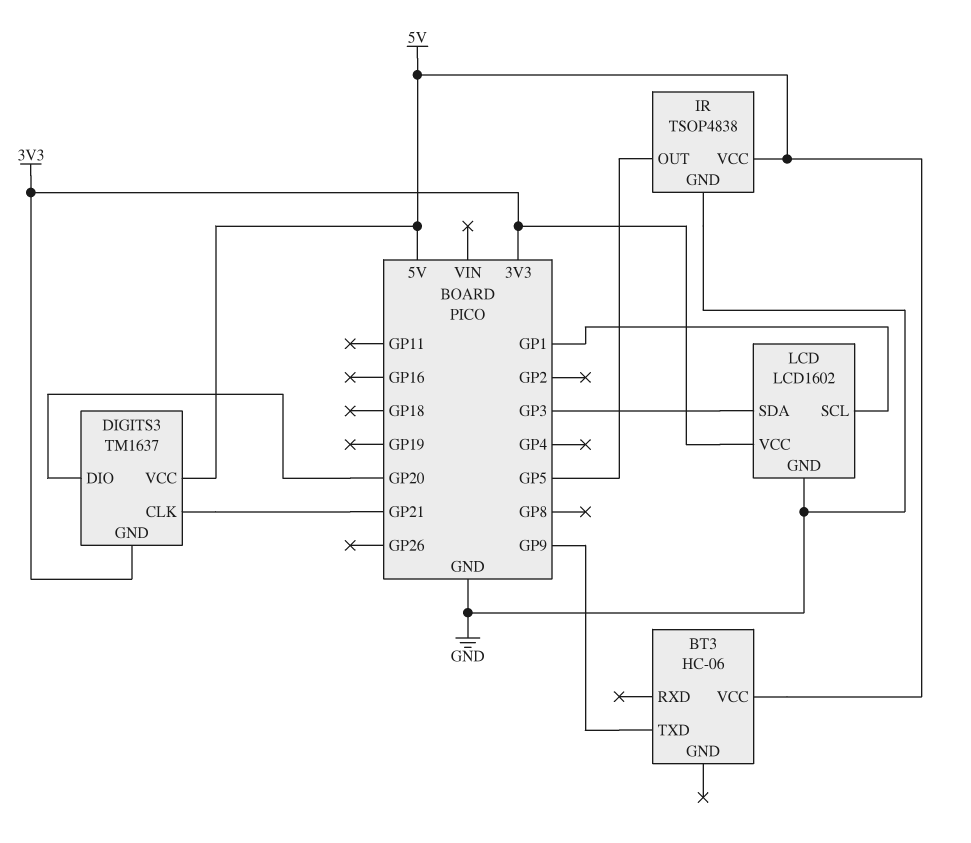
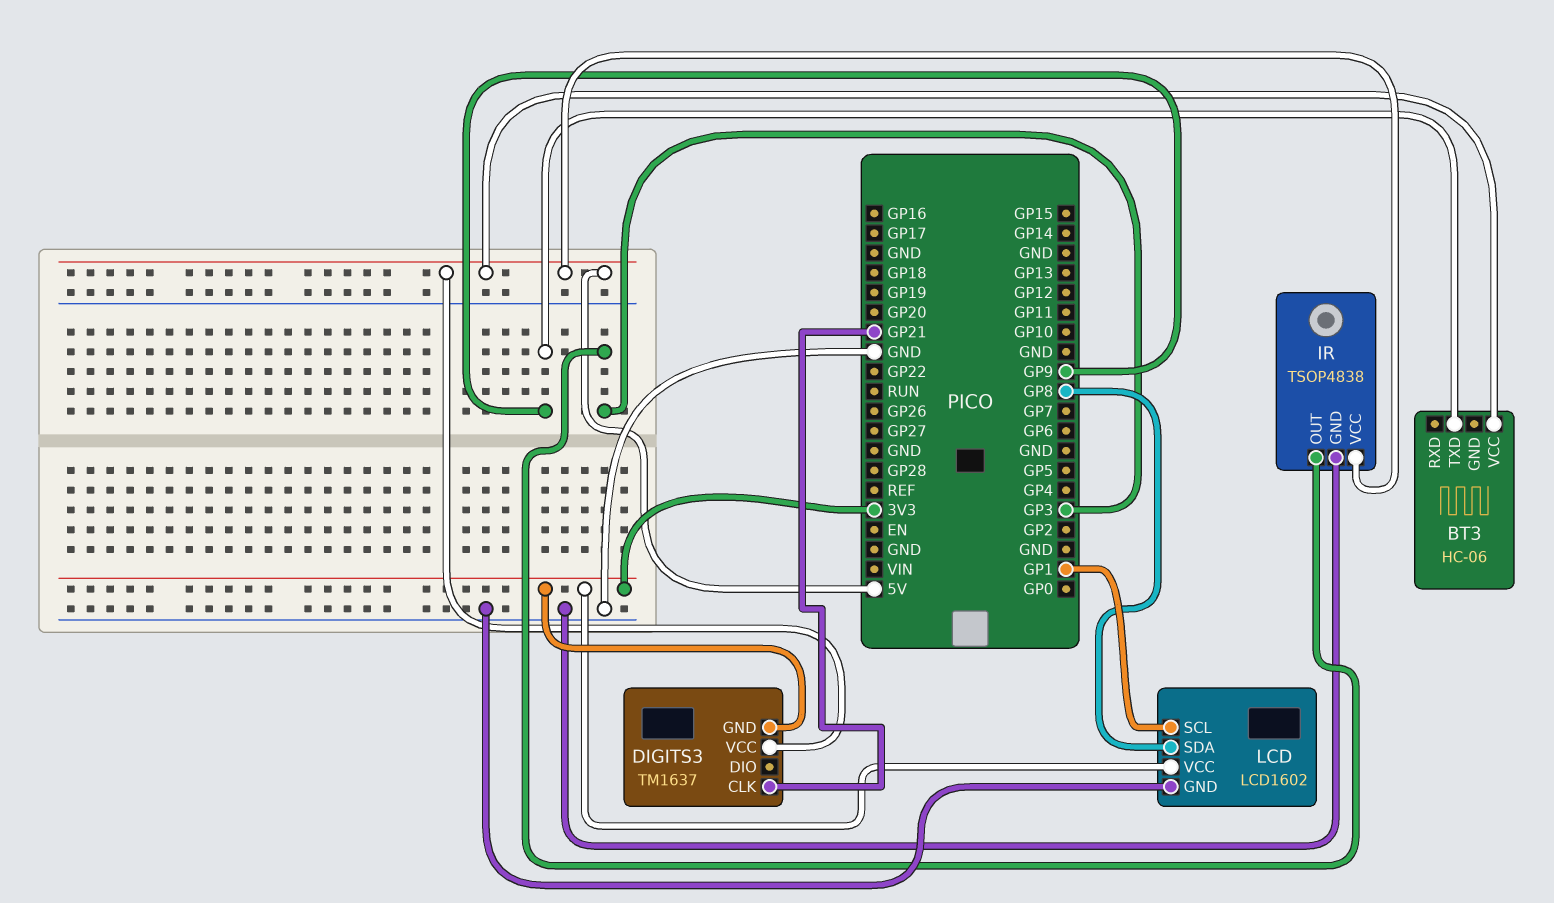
DIGITS3 pin DIO: GP20 -> none
IR pin OUT: GP5 -> GP3
LCD pin SDA: GP3 -> GP8

